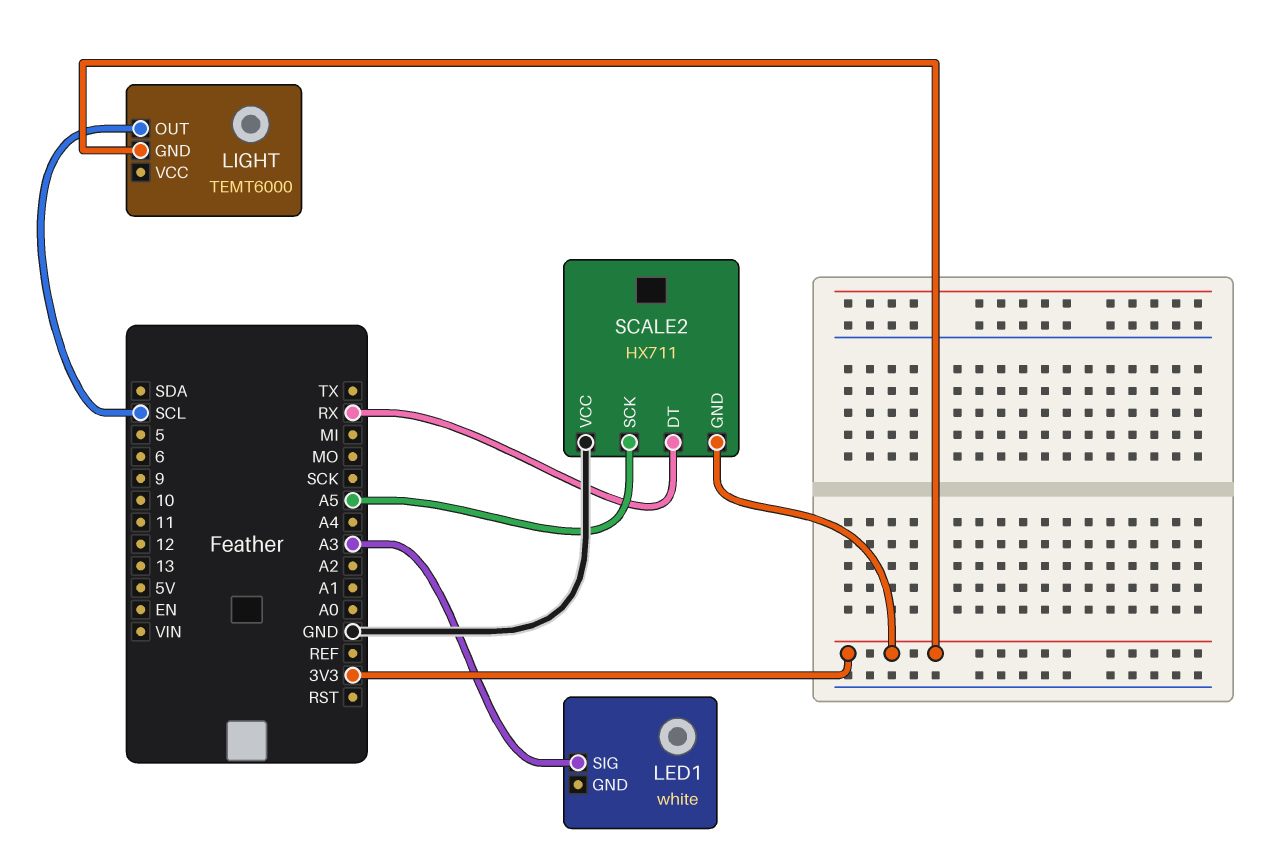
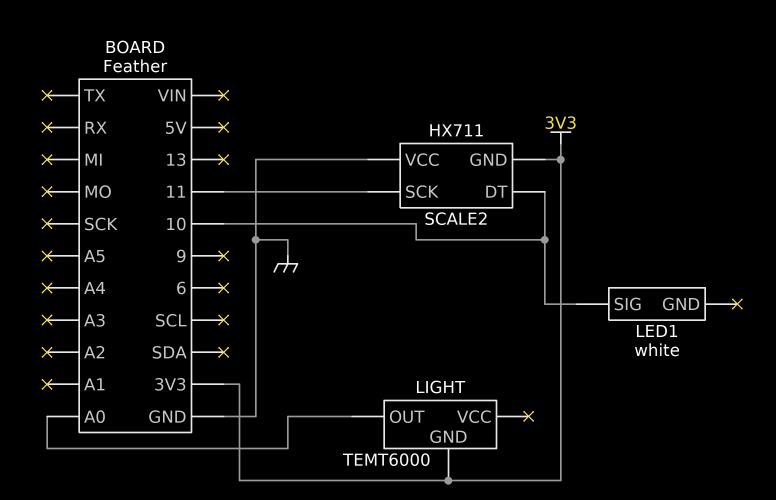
LED1 pin SIG: A3 -> 10
LIGHT pin OUT: SCL -> A0
SCALE2 pin DT: RX -> 10
SCALE2 pin SCK: A5 -> 11

